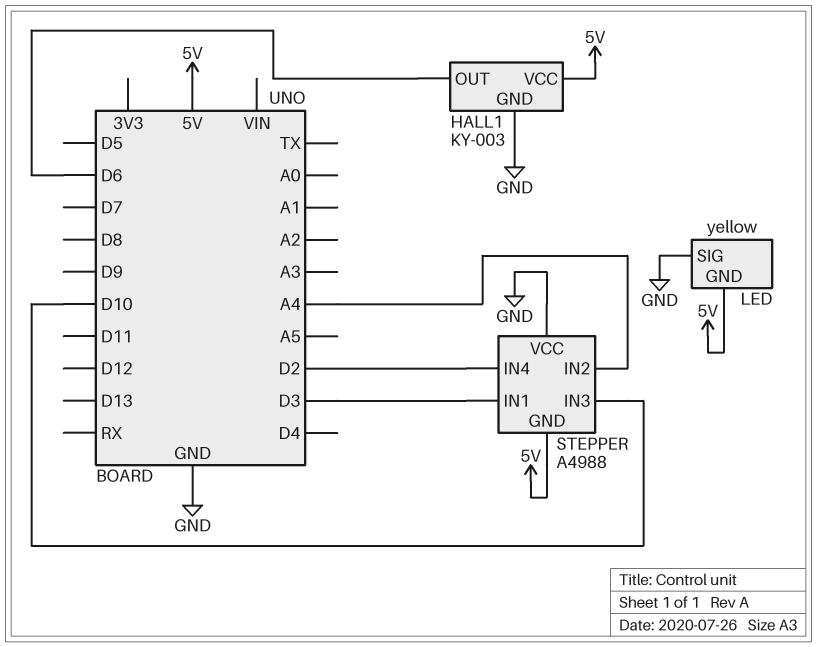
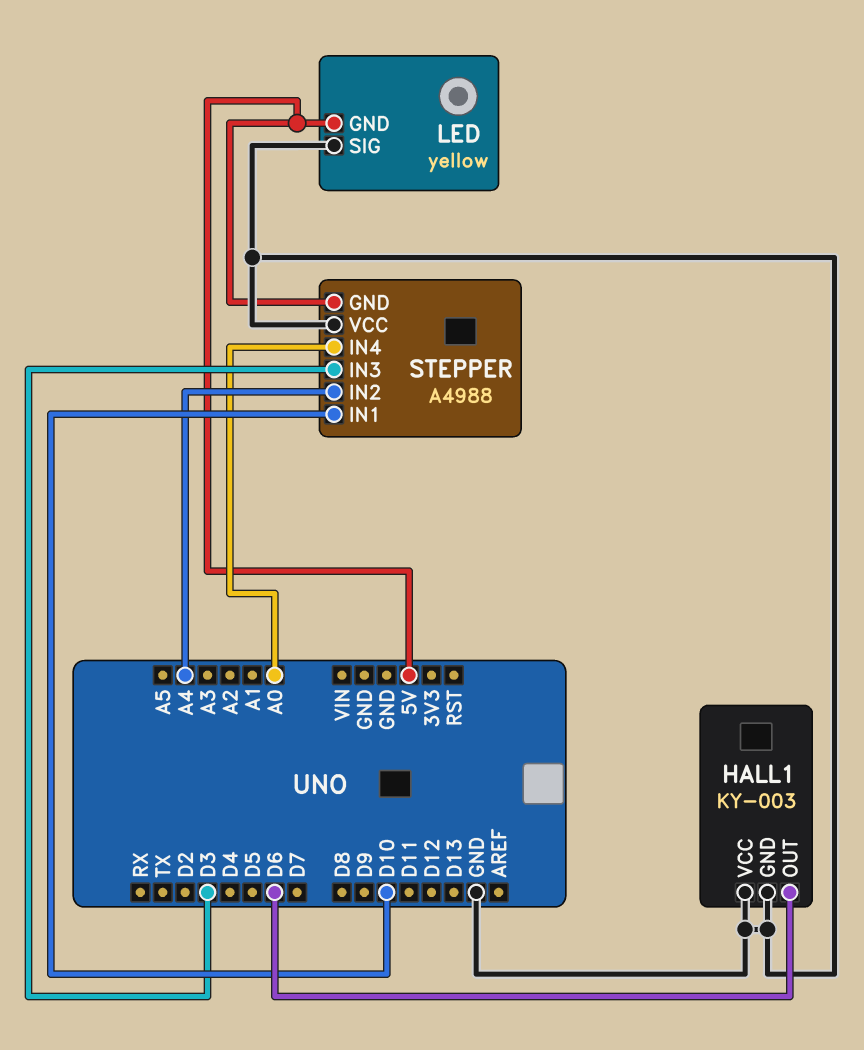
HALL1 pin VCC: 5V -> GND
STEPPER pin IN1: D3 -> D10
STEPPER pin IN3: D10 -> D3
STEPPER pin IN4: D2 -> A0

